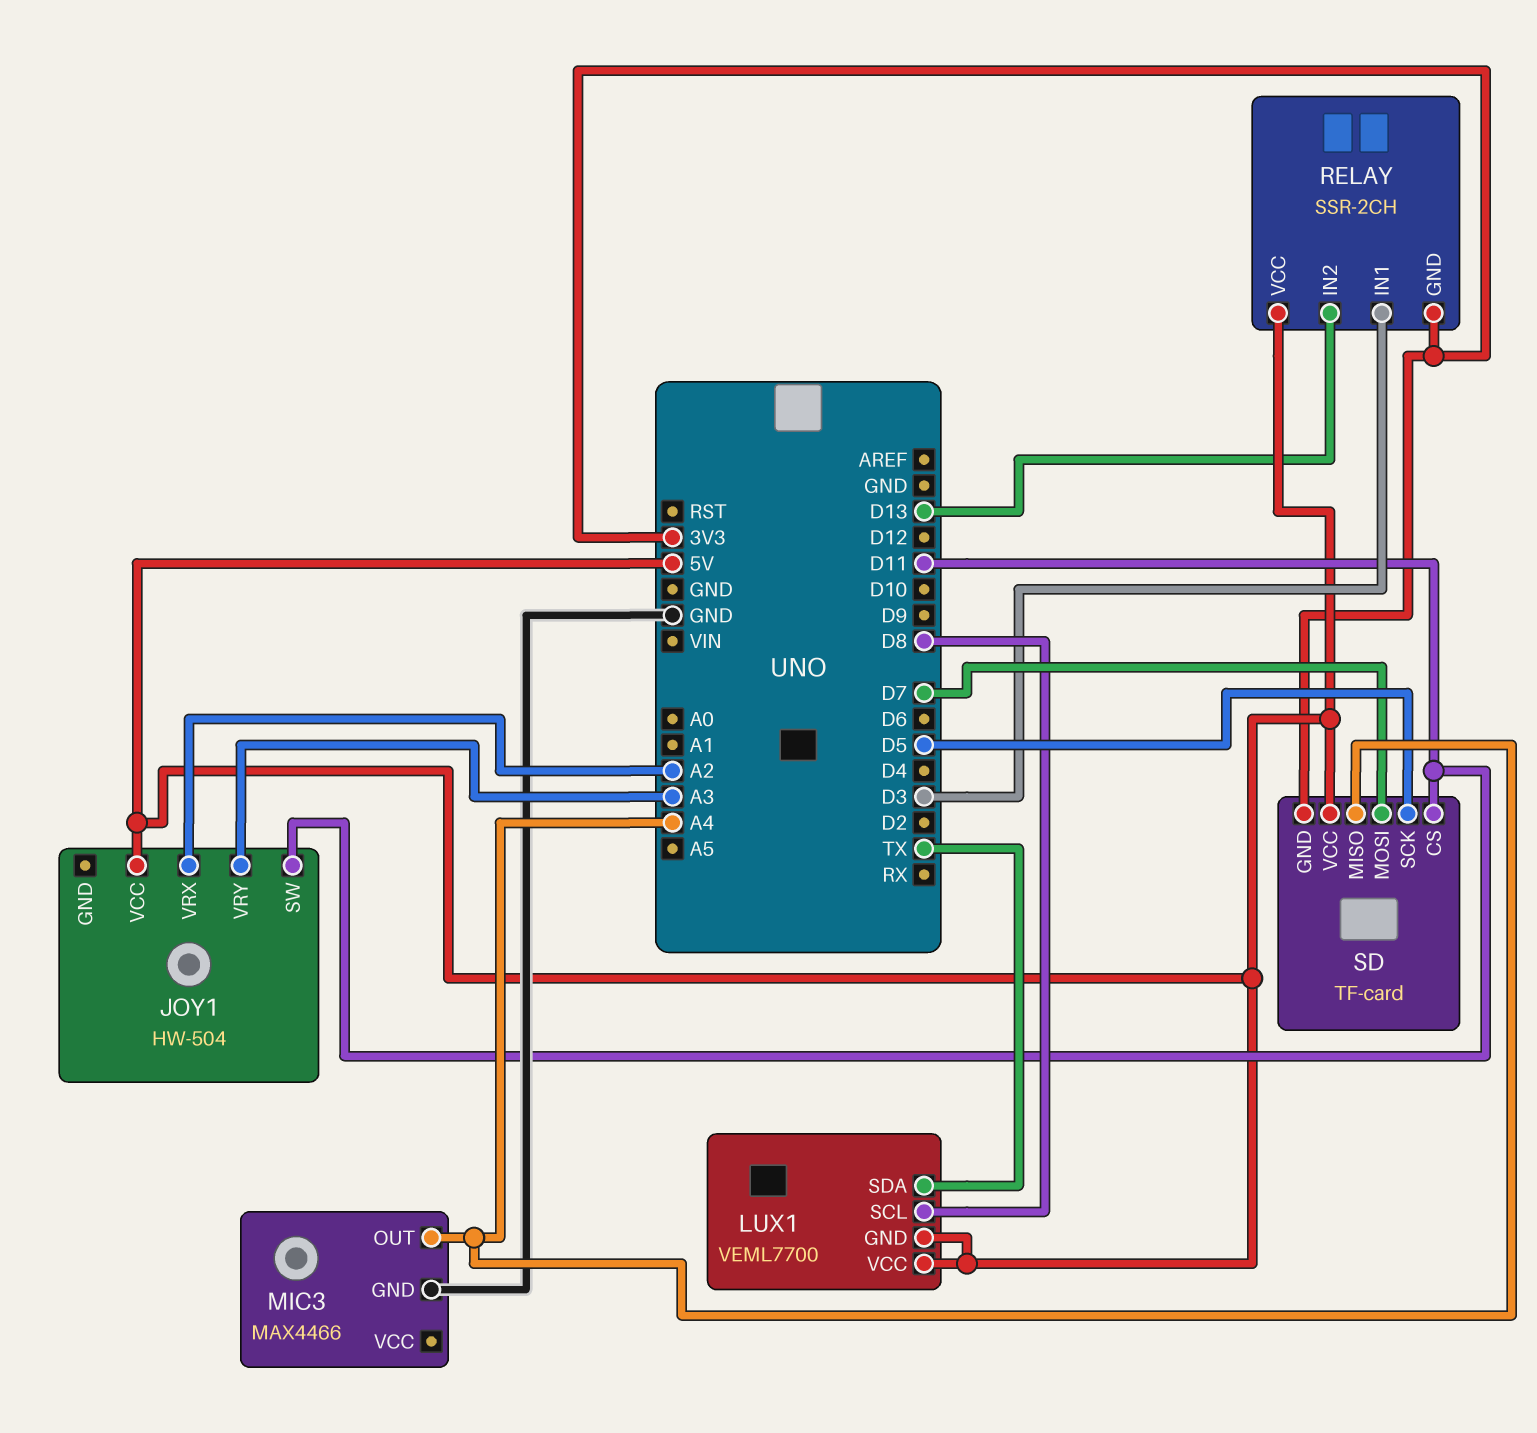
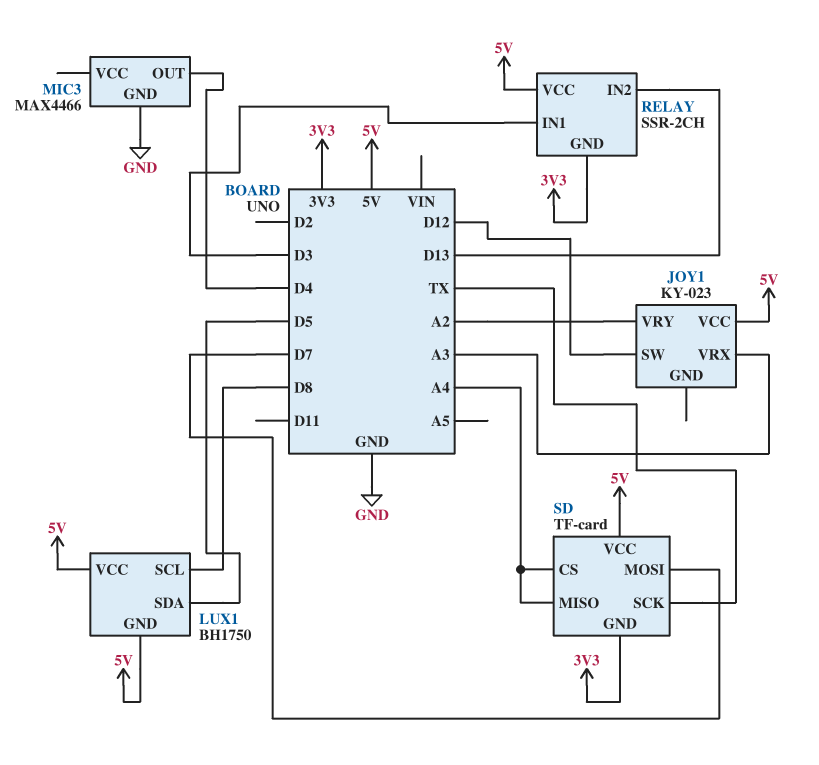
JOY1: HW-504 -> KY-023
JOY1 pin SW: D11 -> D12
JOY1 pin VRX: A2 -> A3
JOY1 pin VRY: A3 -> A2
LUX1: VEML7700 -> BH1750
LUX1 pin SDA: TX -> D5
MIC3 pin OUT: A4 -> D4
SD pin CS: D11 -> A4
SD pin SCK: D5 -> TX

